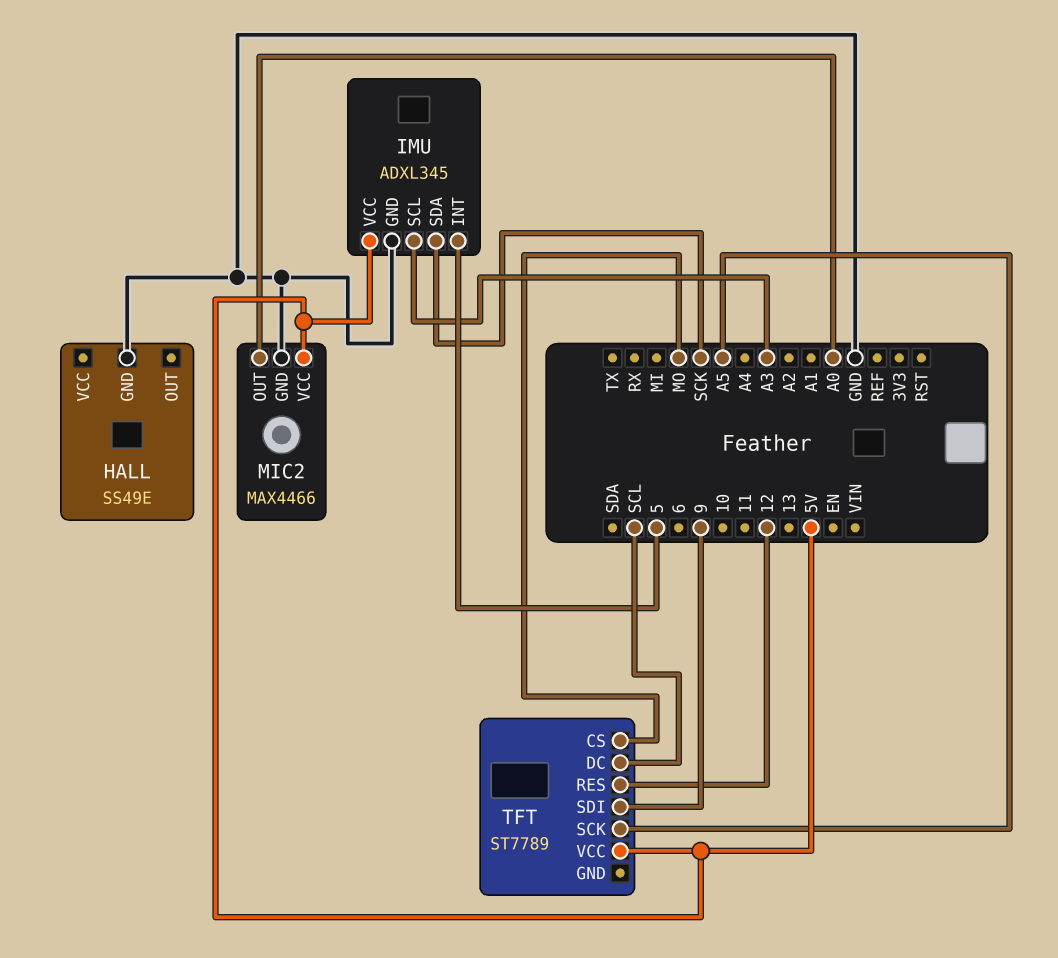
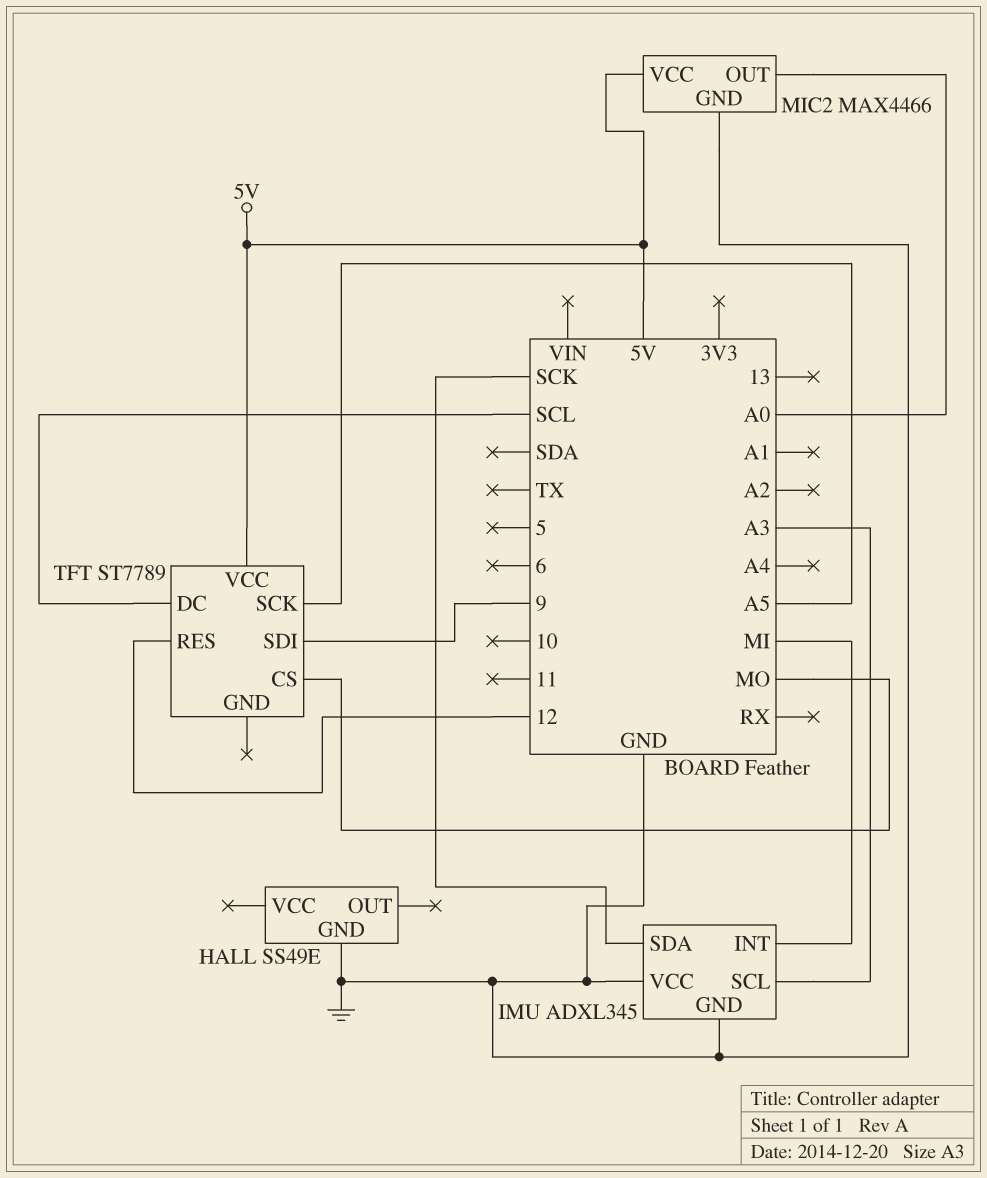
IMU pin INT: 5 -> MI
IMU pin VCC: 5V -> GND

